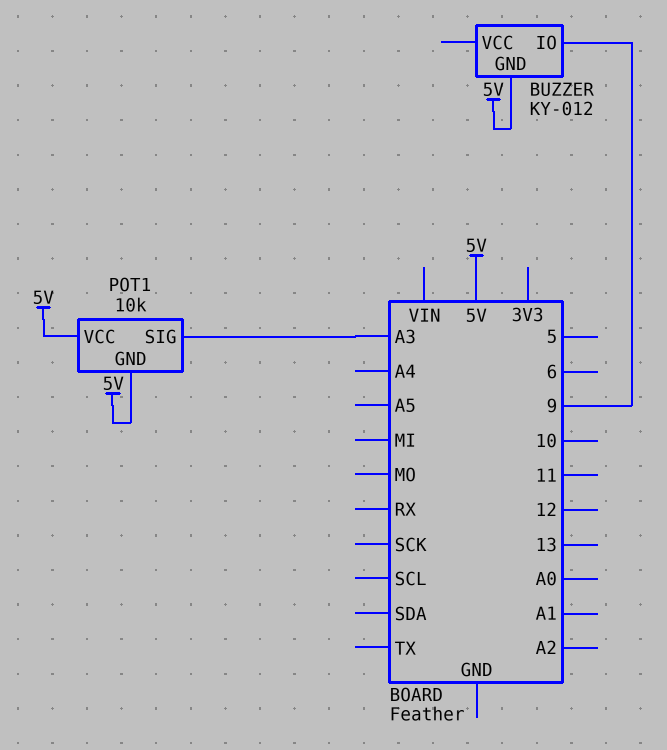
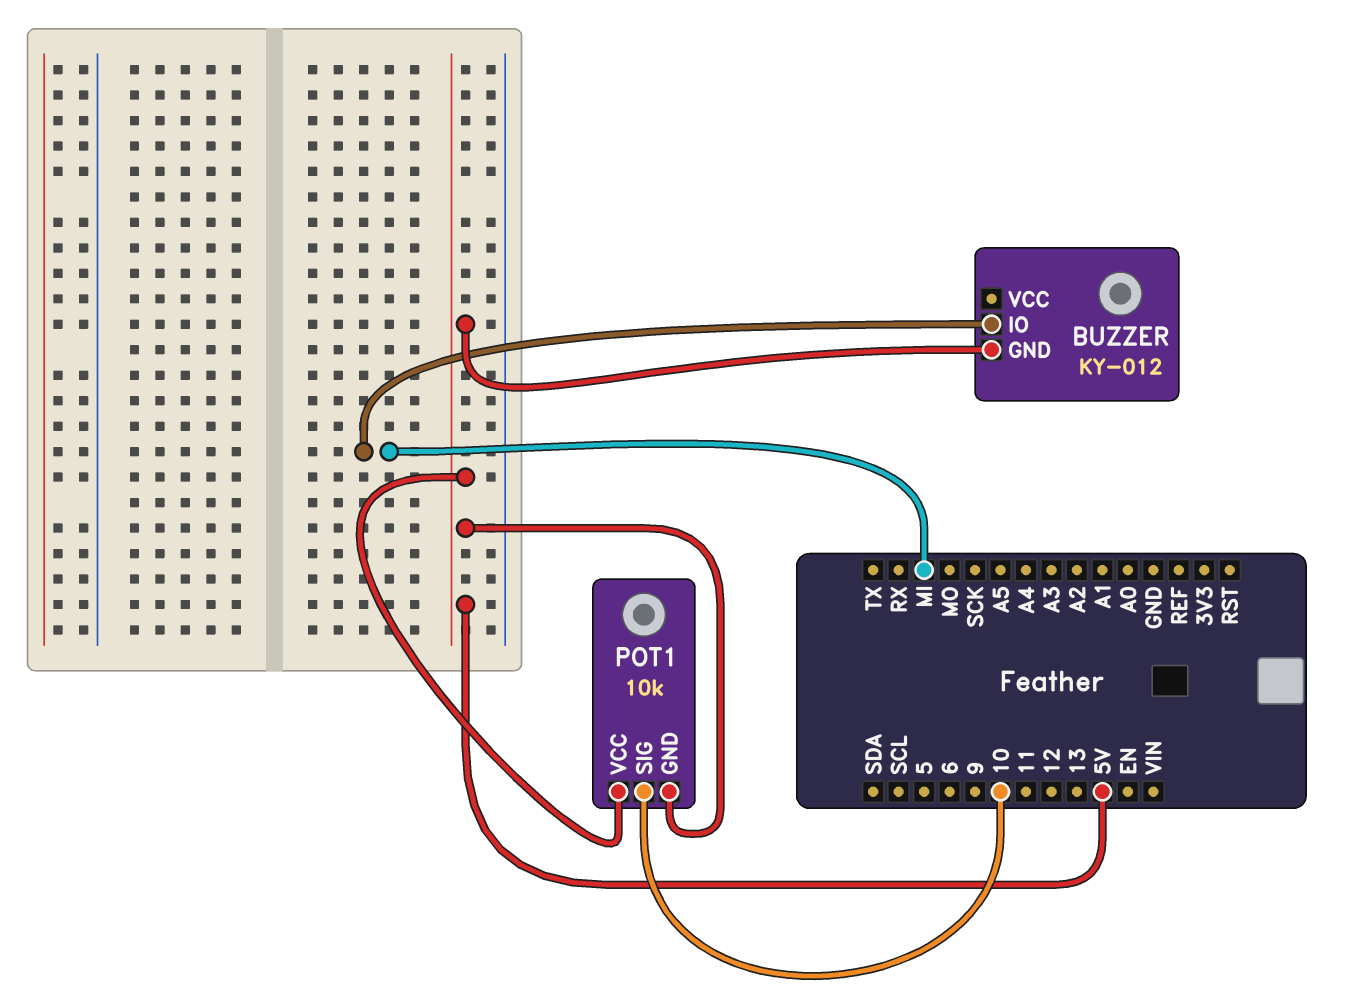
BUZZER pin IO: 9 -> MI
POT1 pin SIG: A3 -> 10

